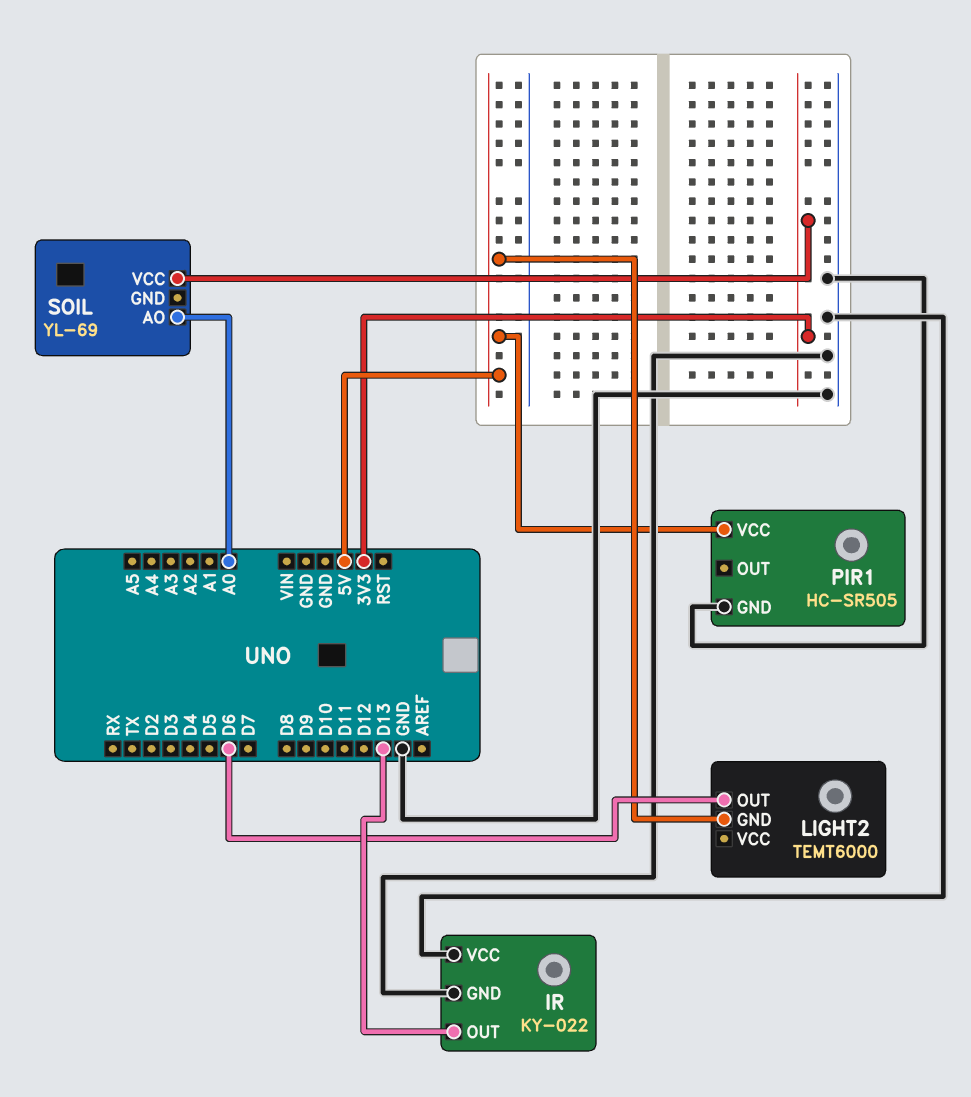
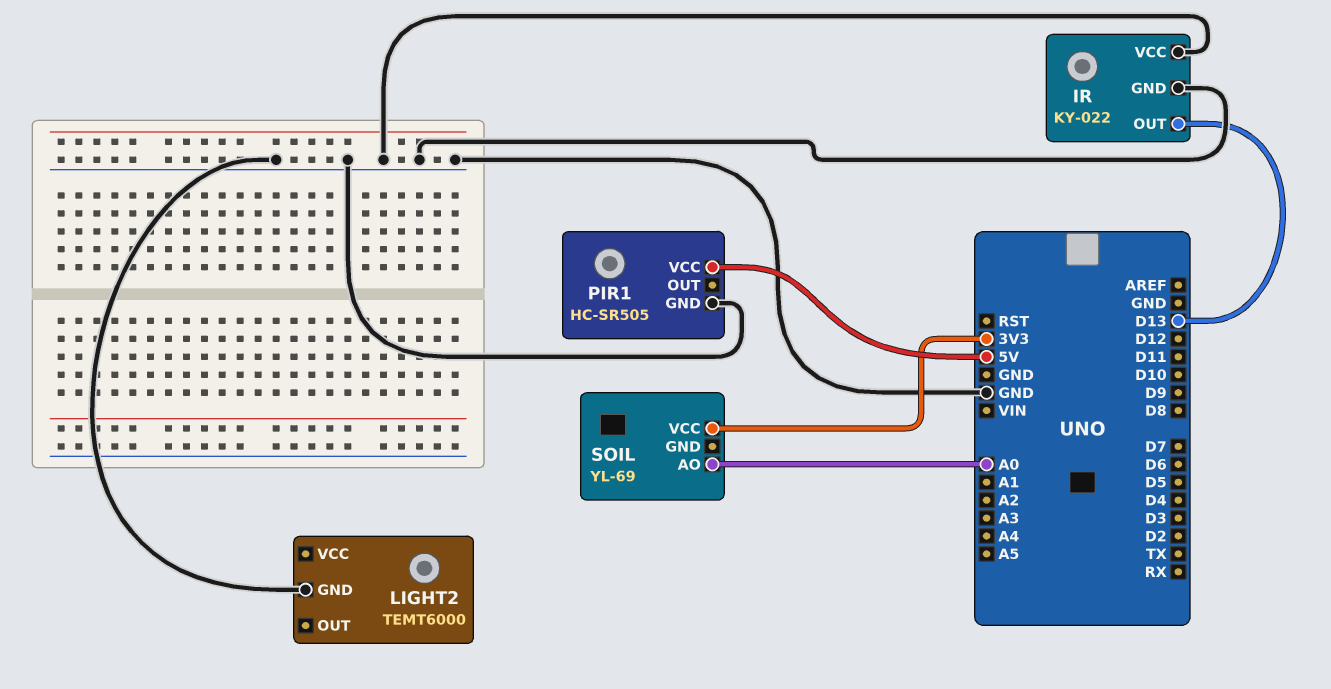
LIGHT2 pin GND: 5V -> GND
LIGHT2 pin OUT: D6 -> none

